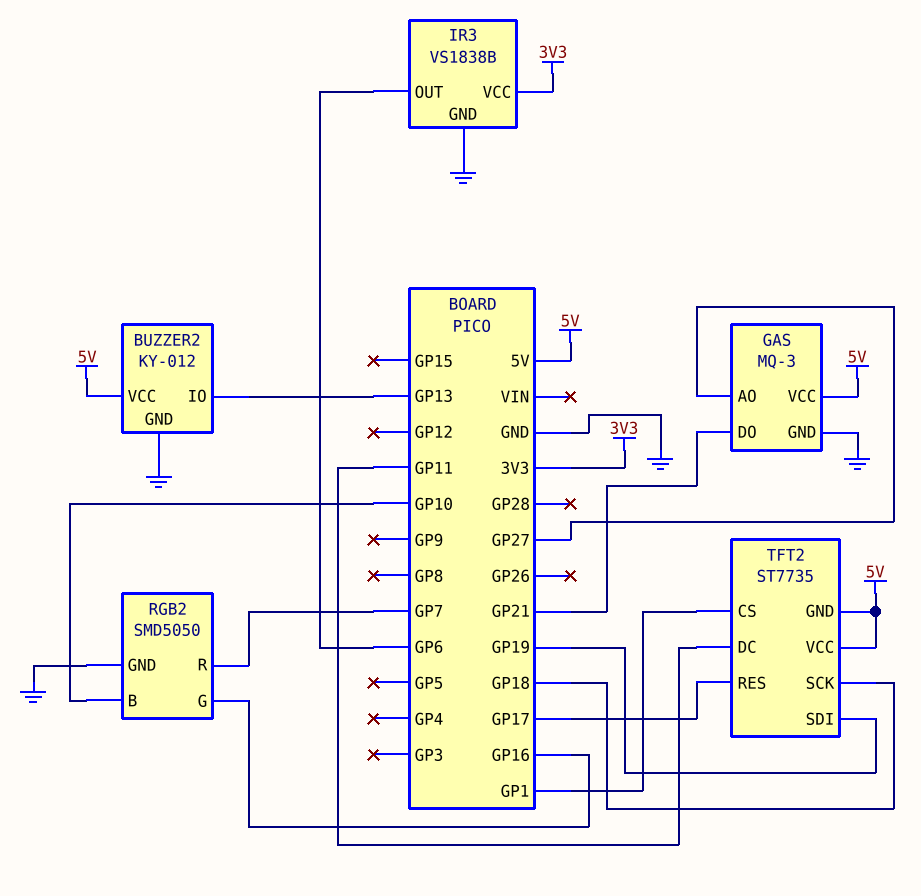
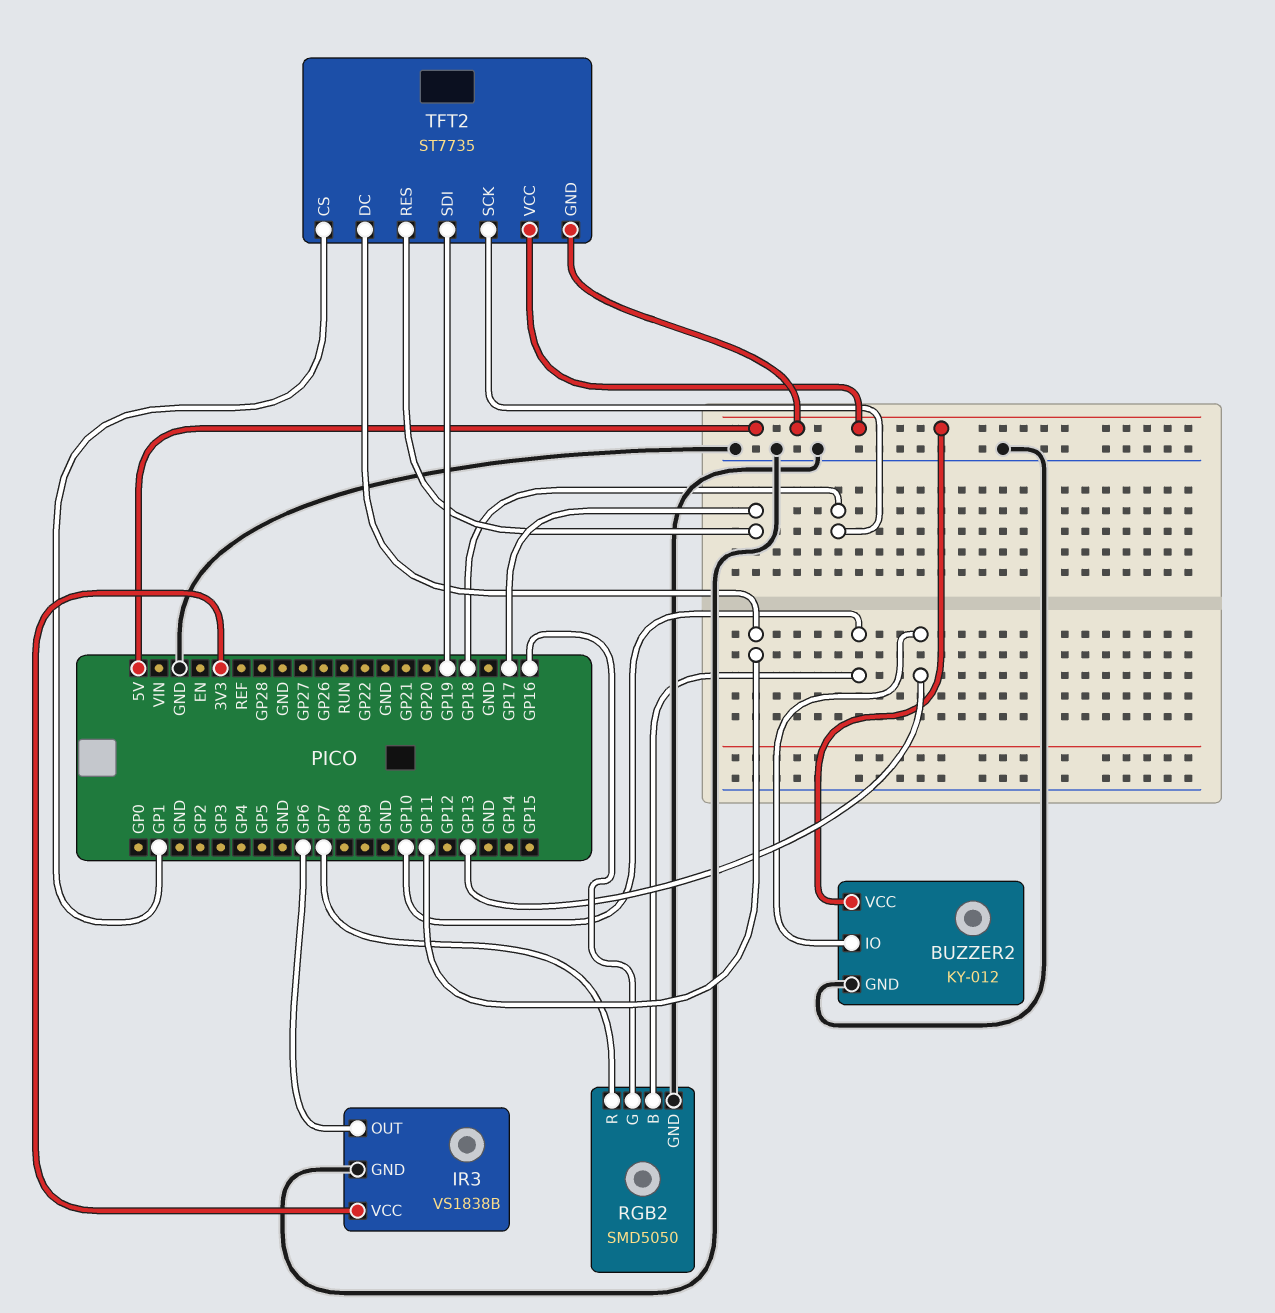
GAS: MQ-3 -> none
GAS pin AO: GP27 -> none
GAS pin DO: GP21 -> none
GAS pin GND: GND -> none
GAS pin VCC: 5V -> none

